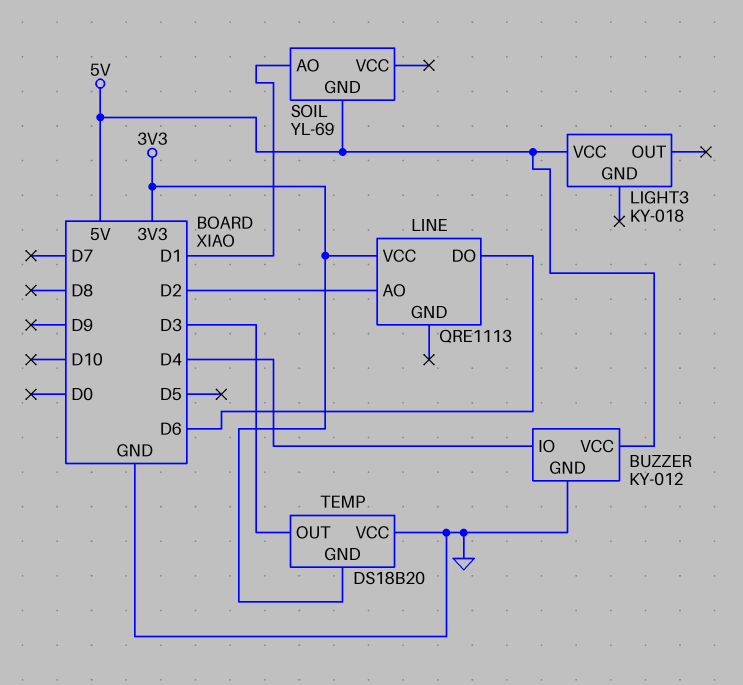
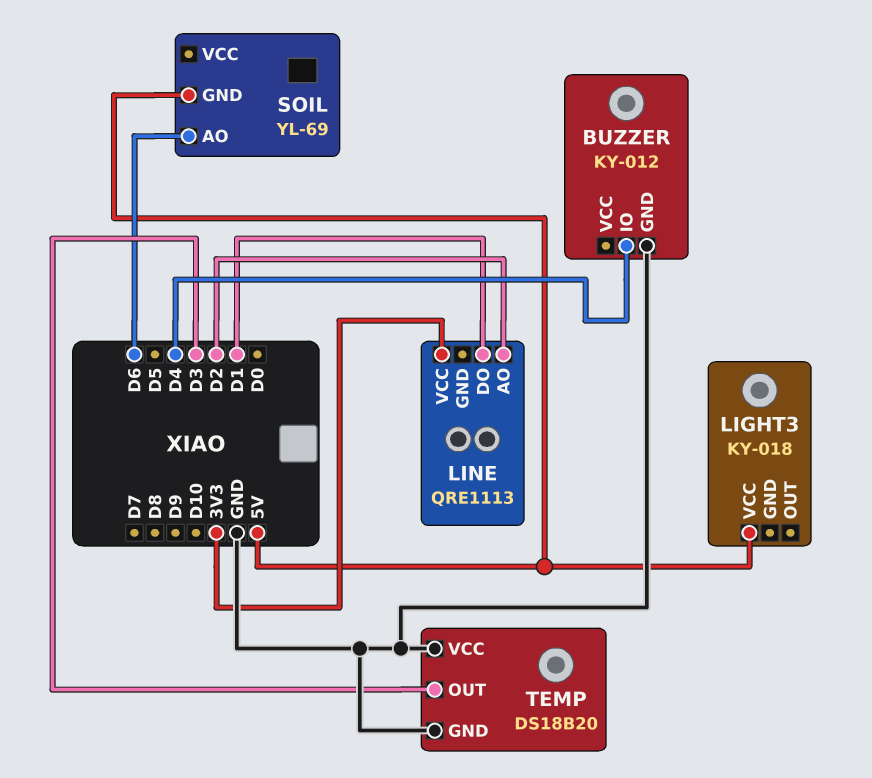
BUZZER pin VCC: 5V -> none
LINE pin DO: D6 -> D1
SOIL pin AO: D1 -> D6
TEMP pin GND: 3V3 -> GND

